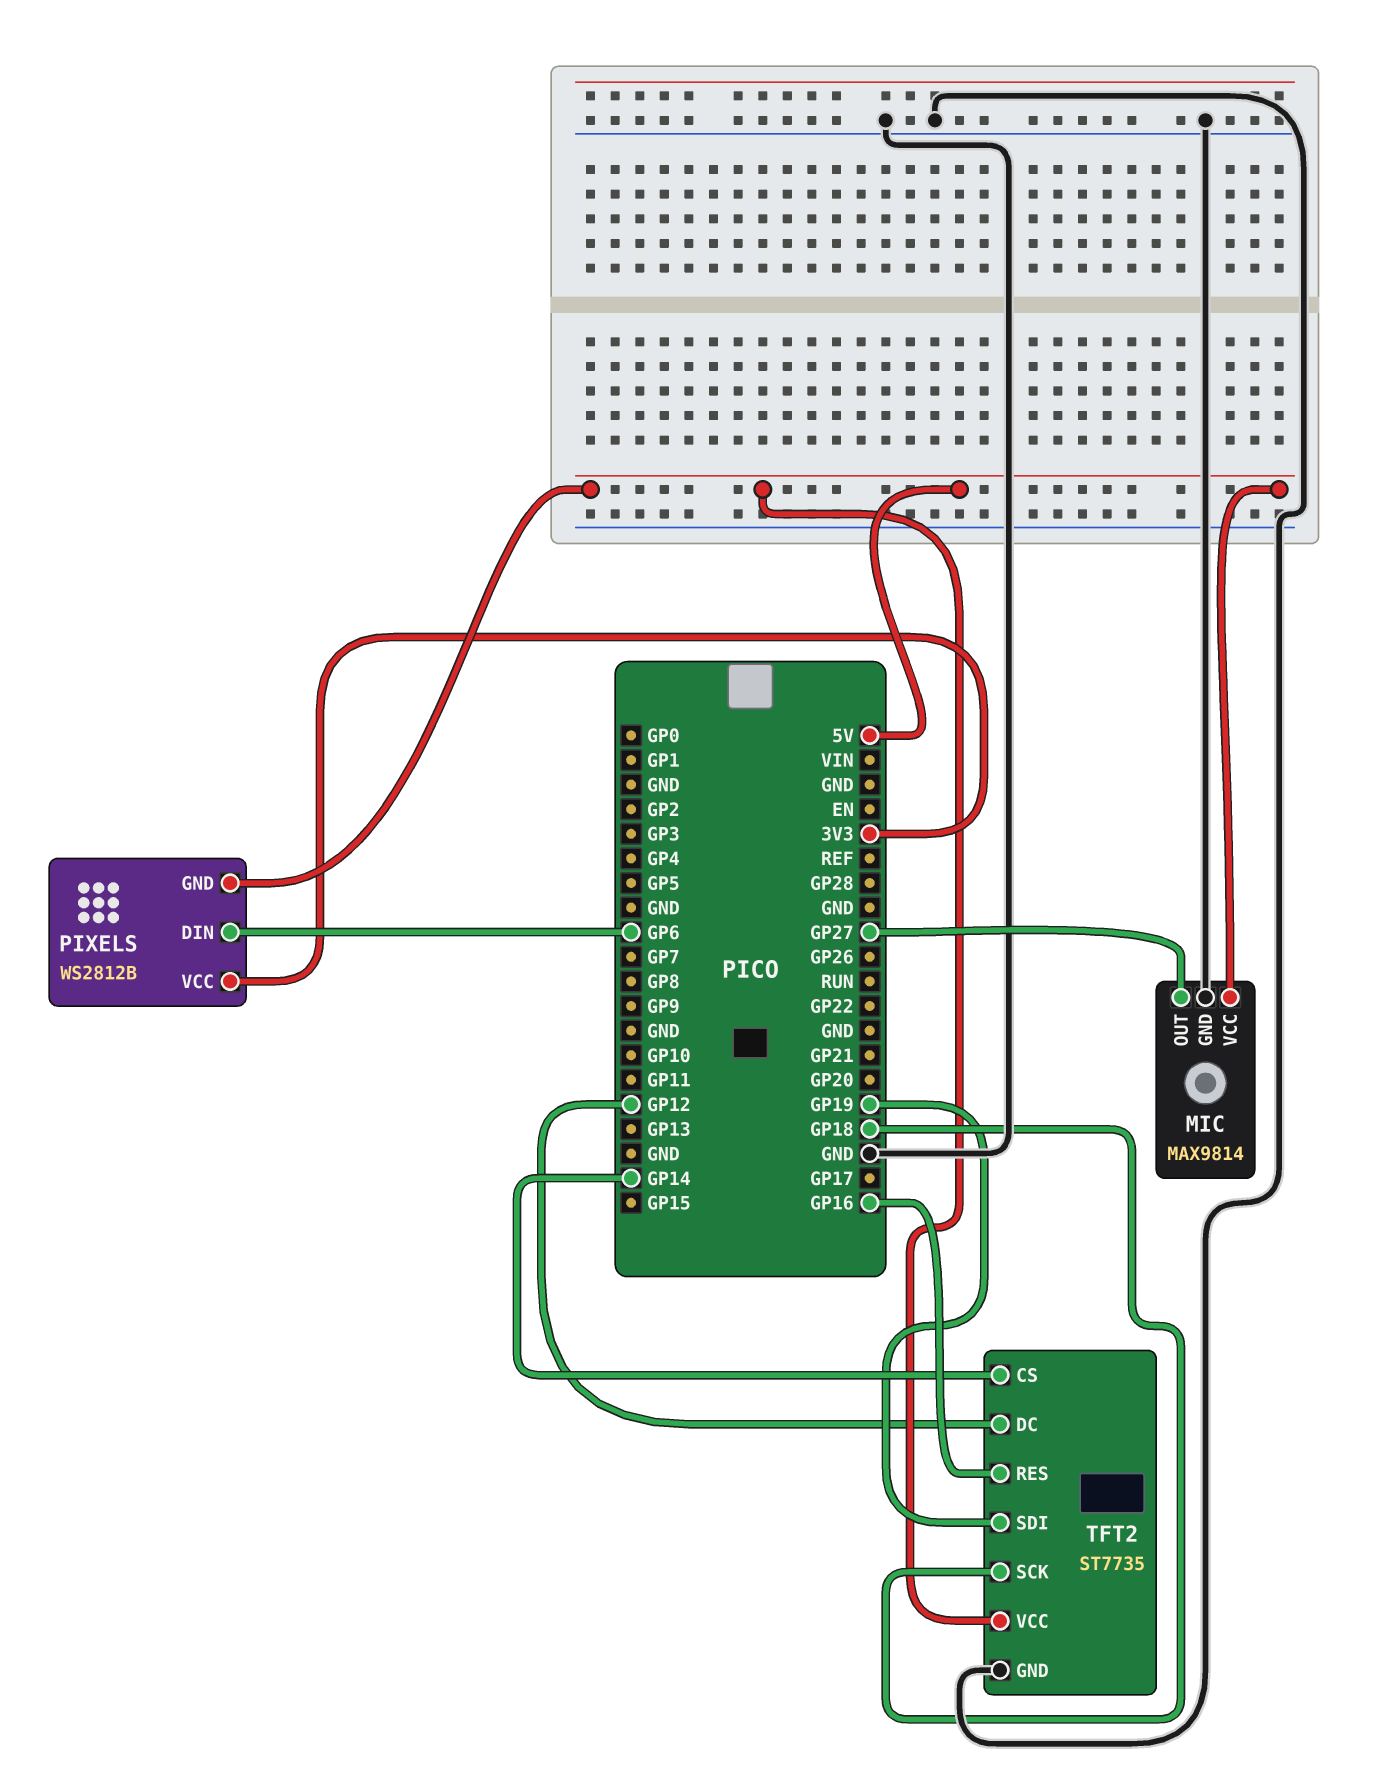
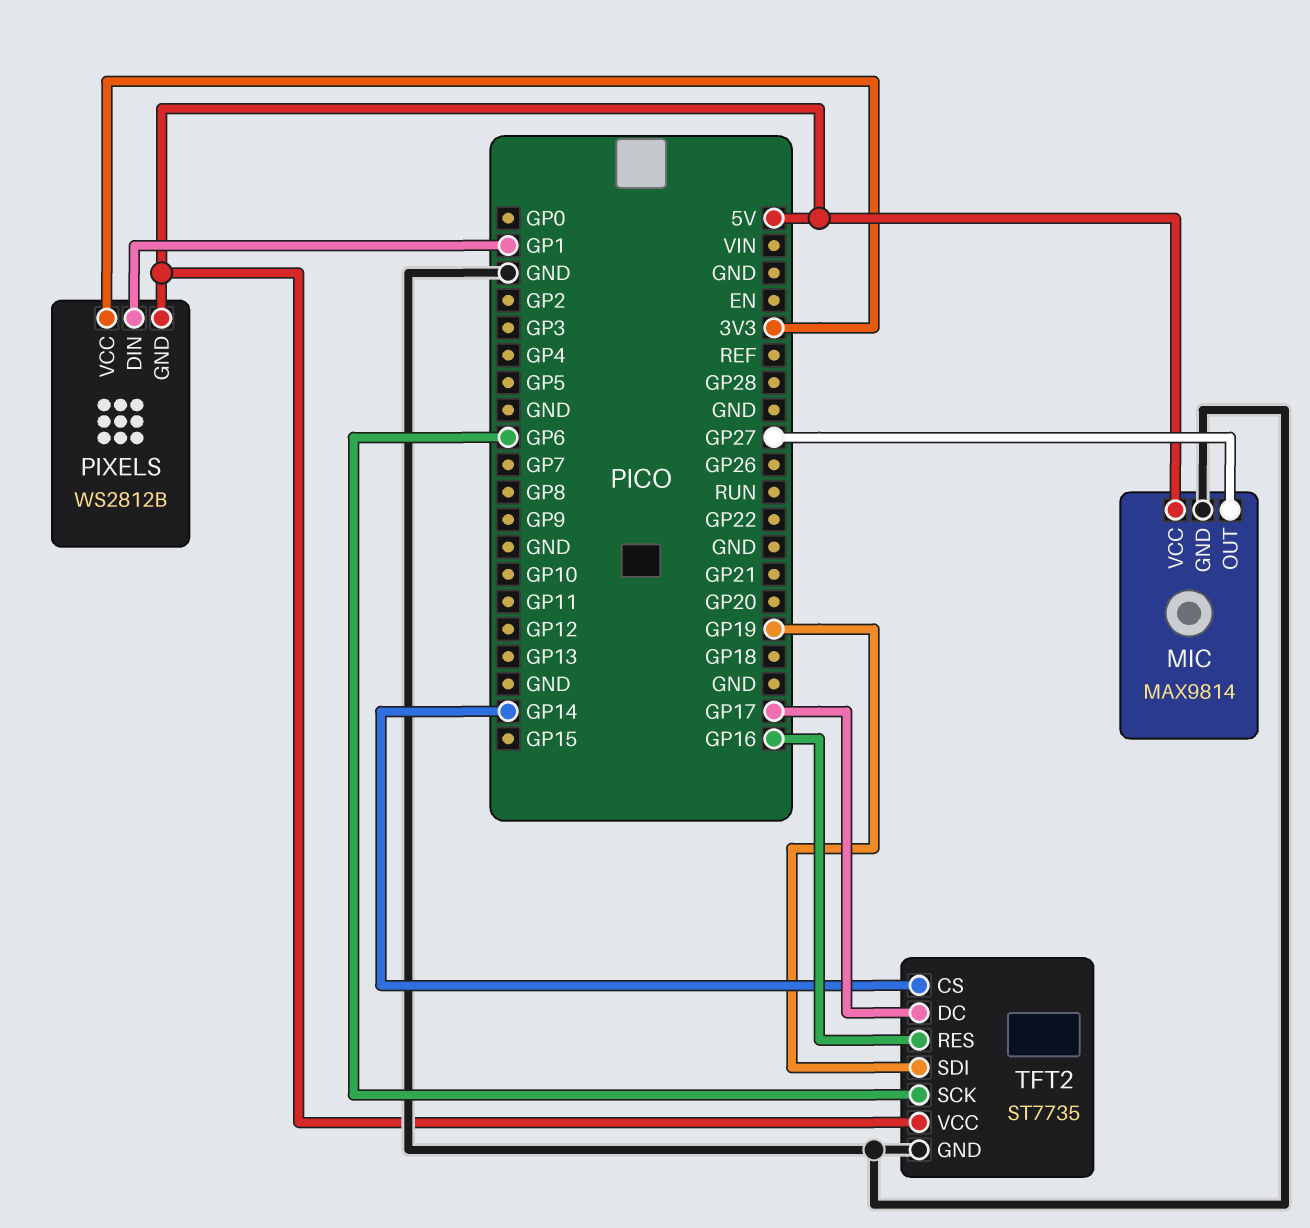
PIXELS pin DIN: GP6 -> GP1
TFT2 pin DC: GP12 -> GP17
TFT2 pin SCK: GP18 -> GP6

